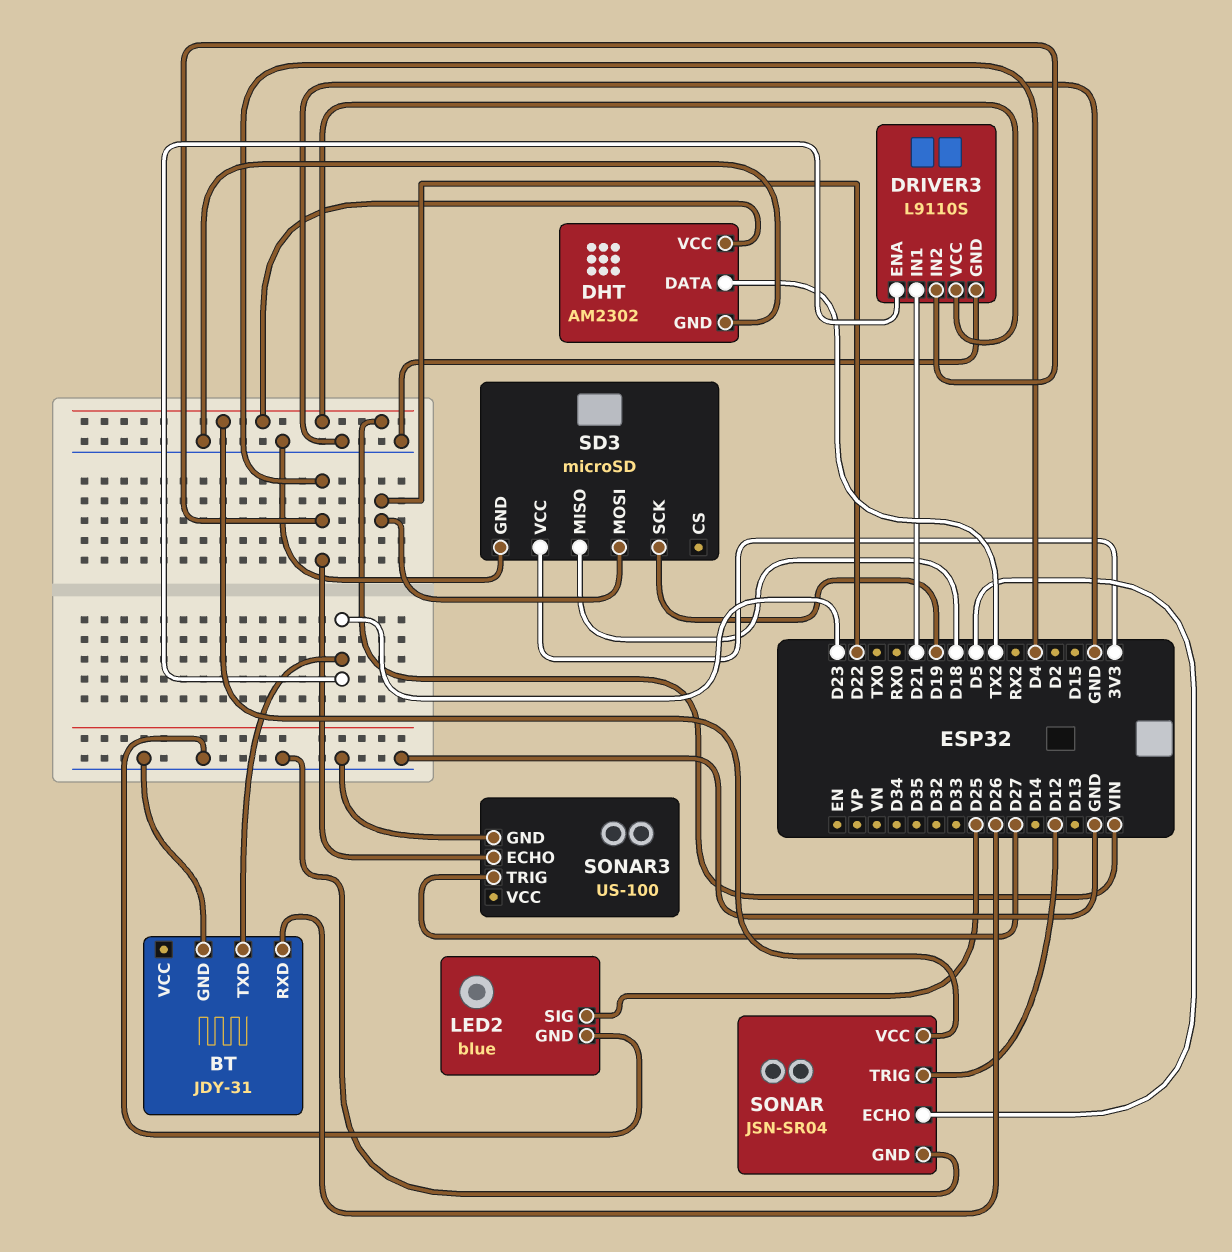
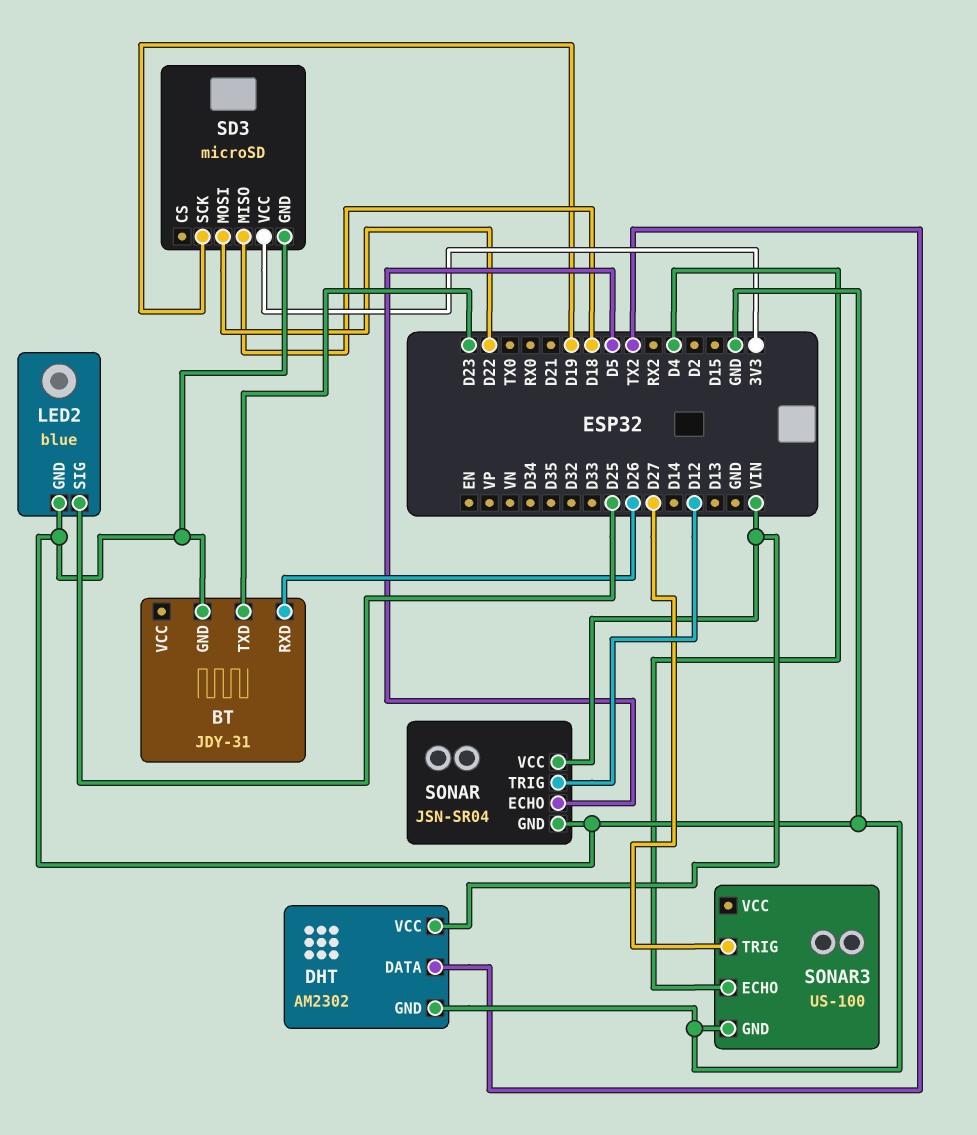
DRIVER3: L9110S -> none
DRIVER3 pin ENA: D23 -> none
DRIVER3 pin GND: GND -> none
DRIVER3 pin IN1: D21 -> none
DRIVER3 pin IN2: D4 -> none
DRIVER3 pin VCC: VIN -> none

